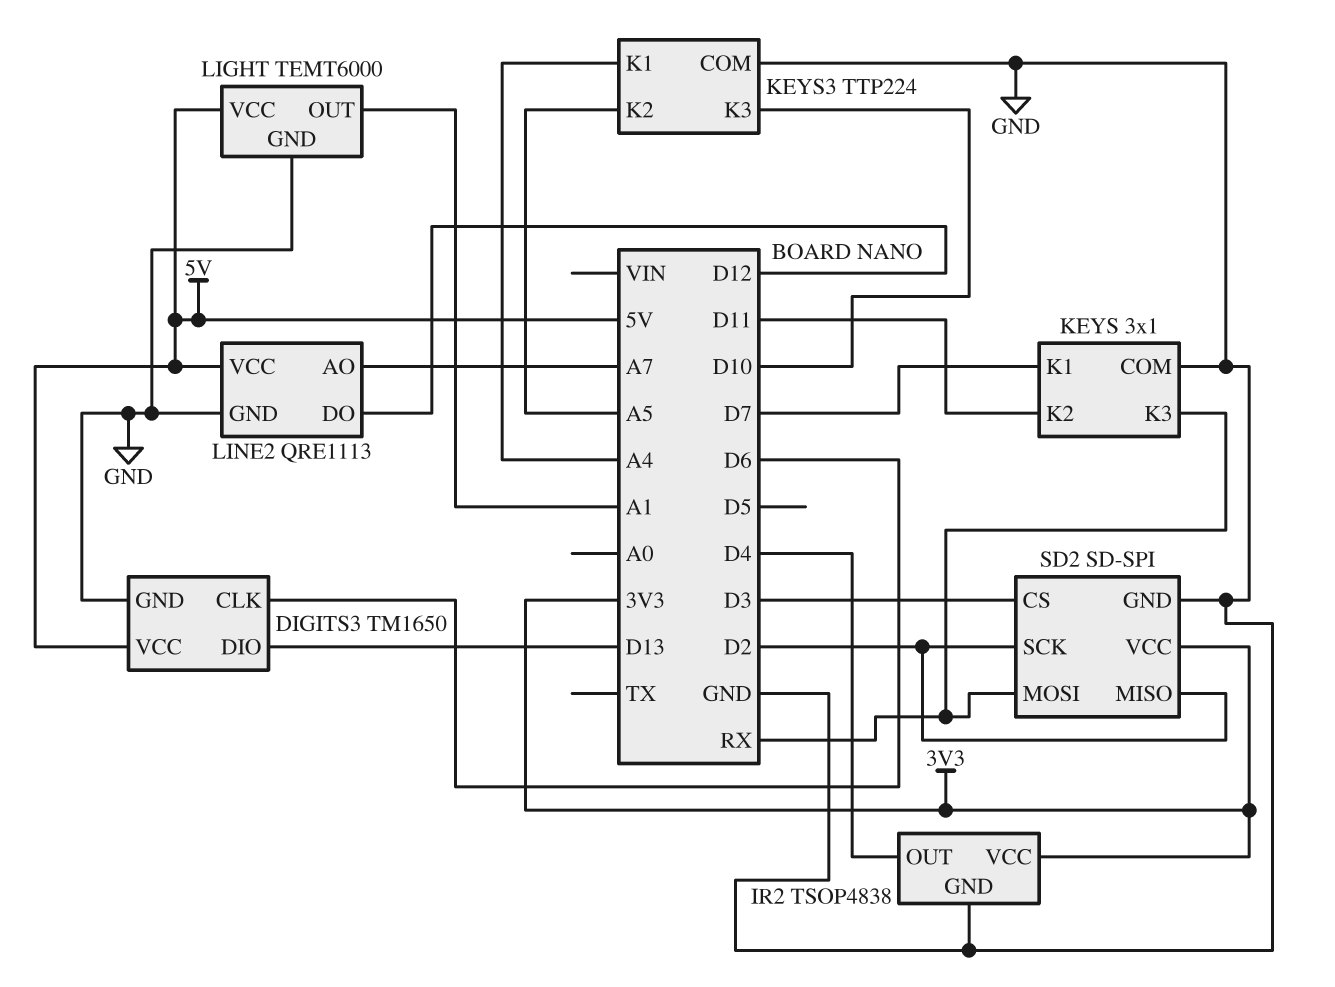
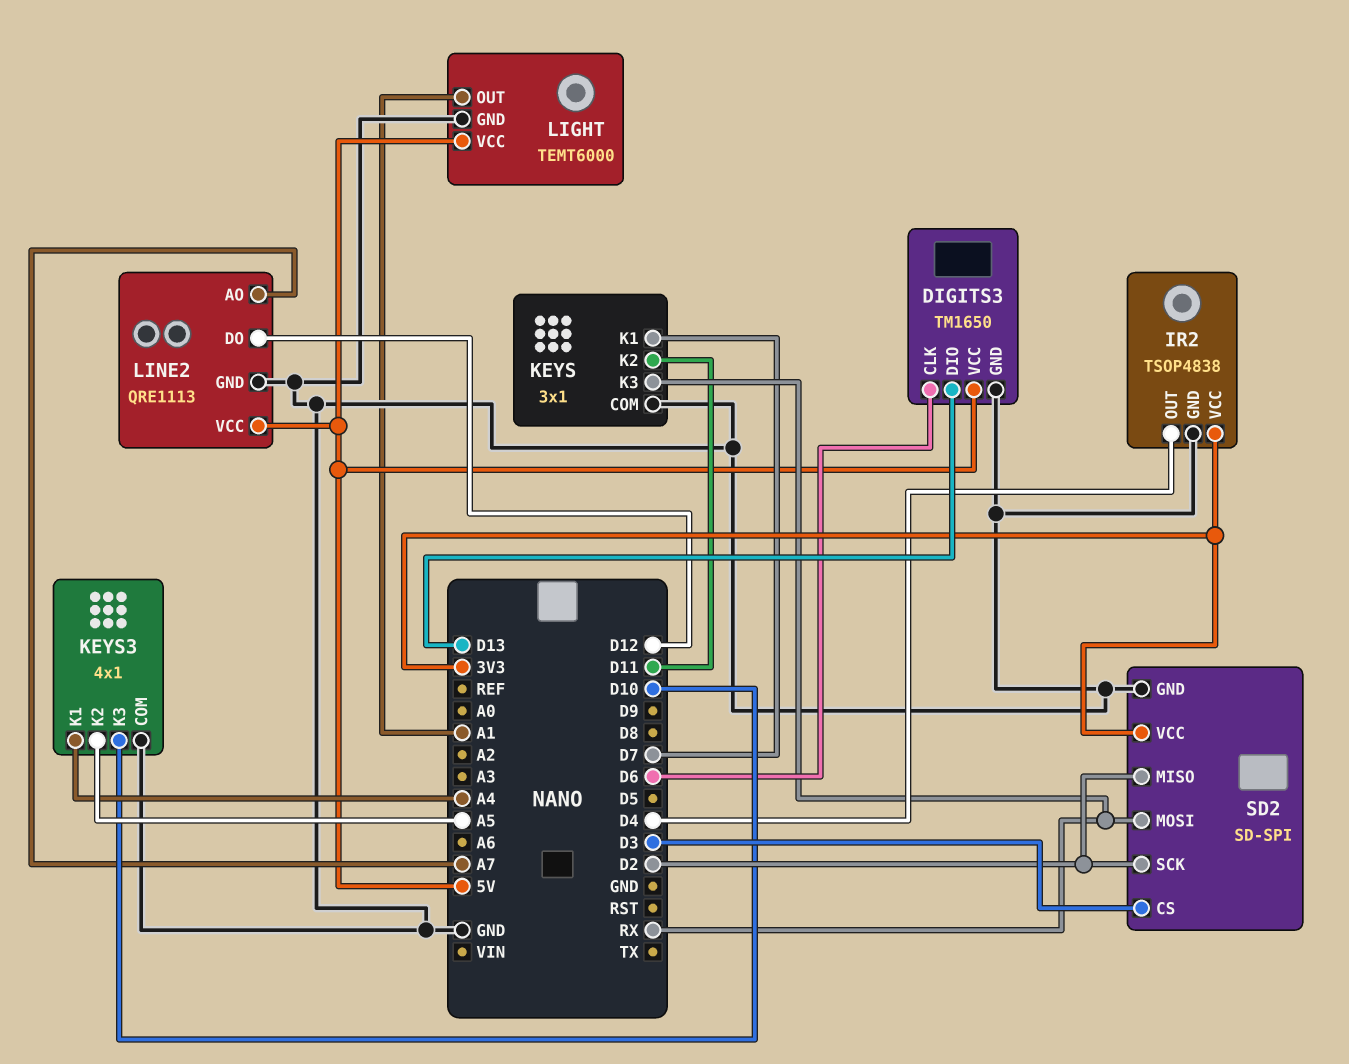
KEYS3: TTP224 -> 4x1

